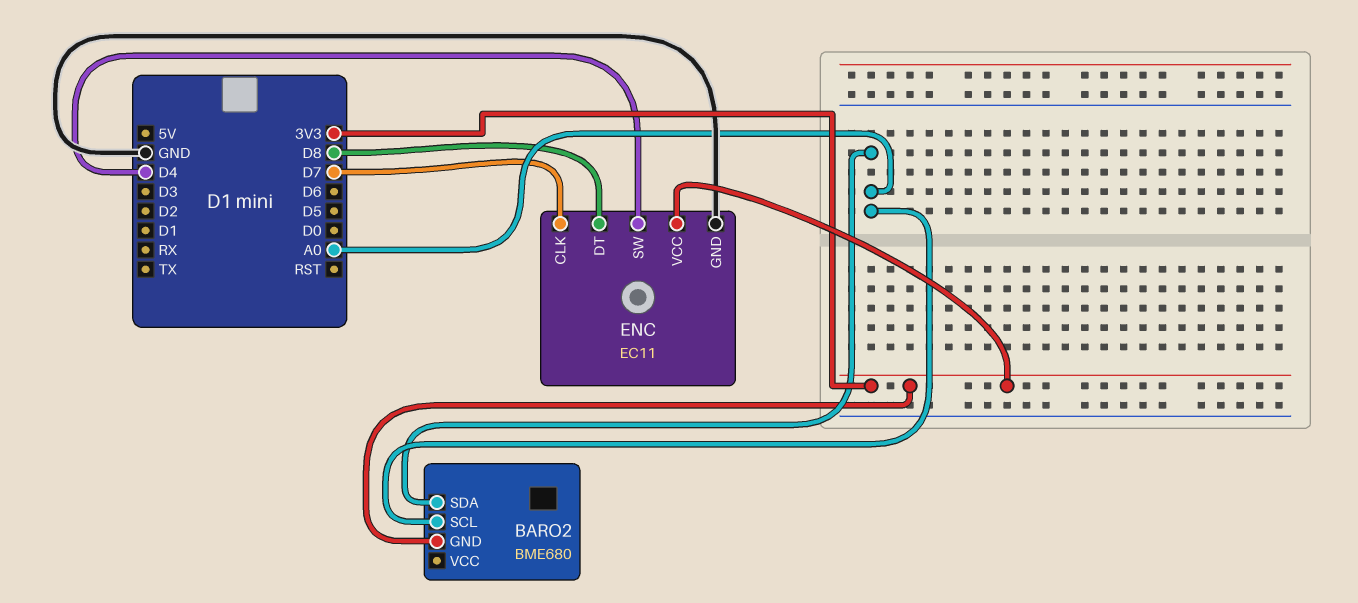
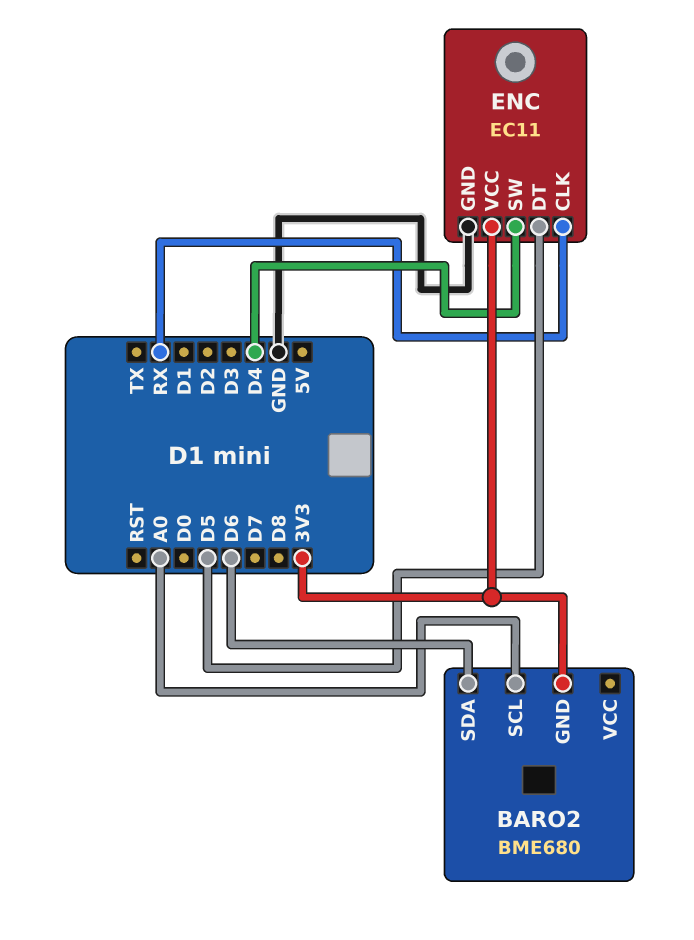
BARO2 pin SDA: A0 -> D6
ENC pin CLK: D7 -> RX
ENC pin DT: D8 -> D5

